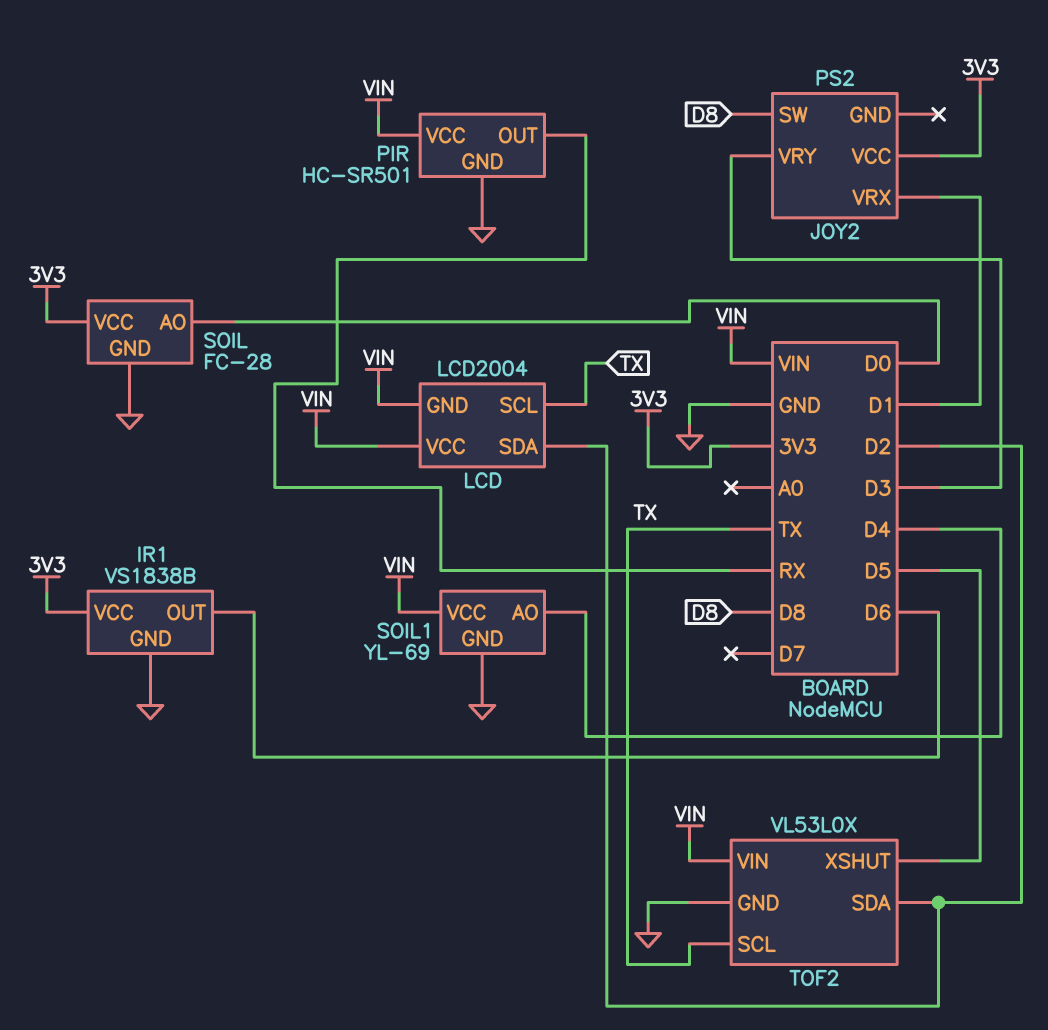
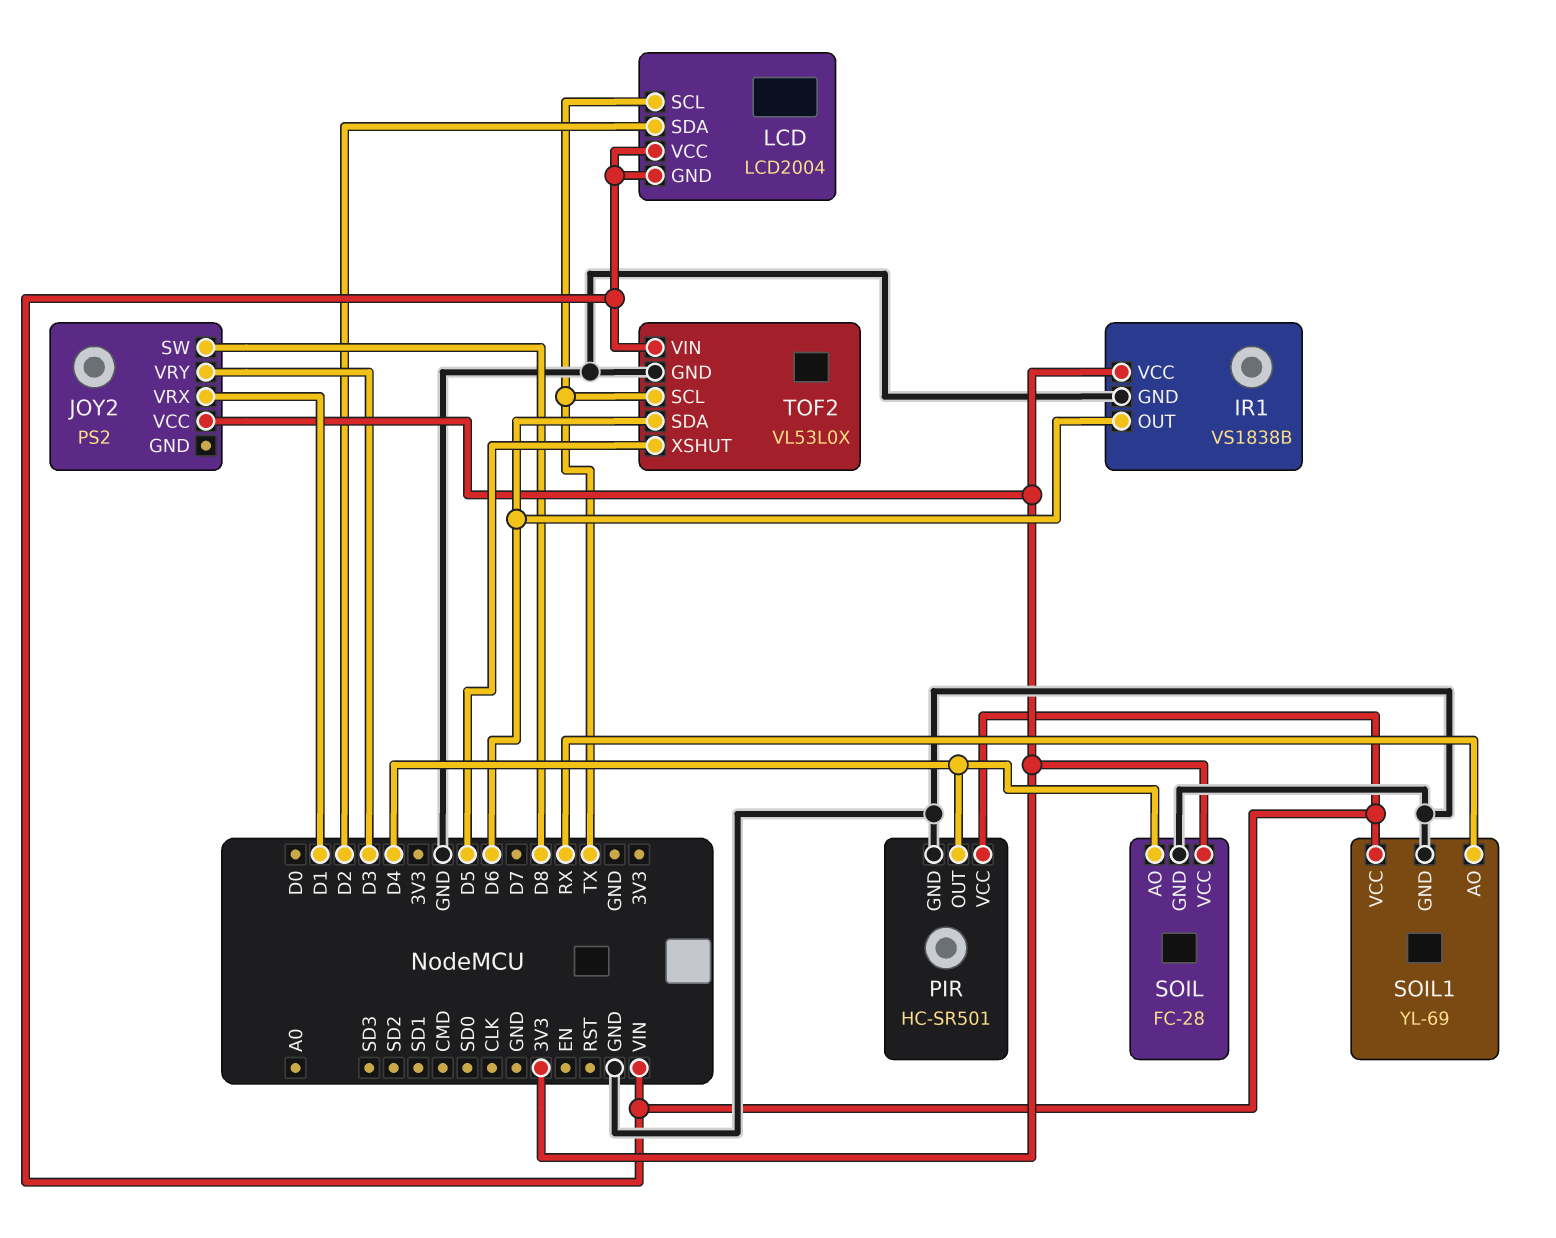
PIR pin OUT: RX -> D4
SOIL pin AO: D0 -> D4
SOIL1 pin AO: D4 -> RX
TOF2 pin SDA: D2 -> D6

